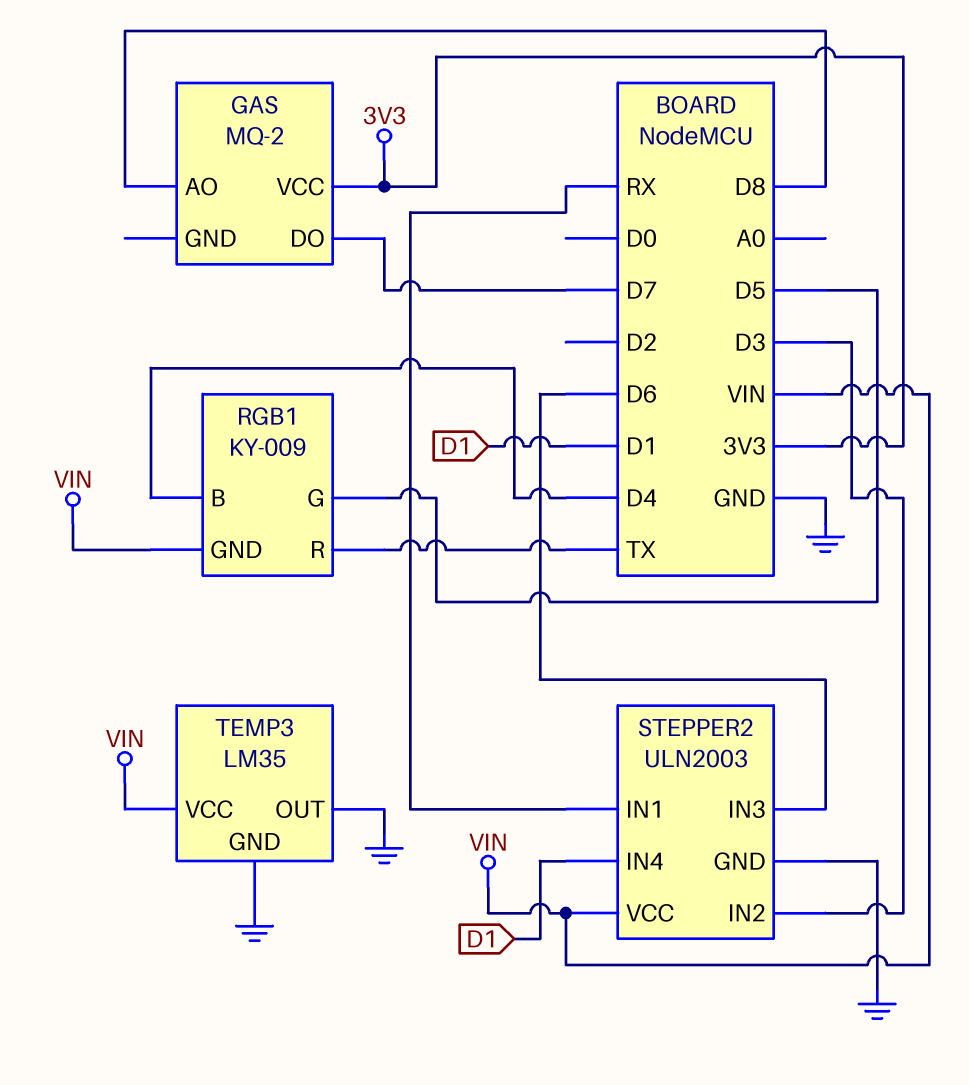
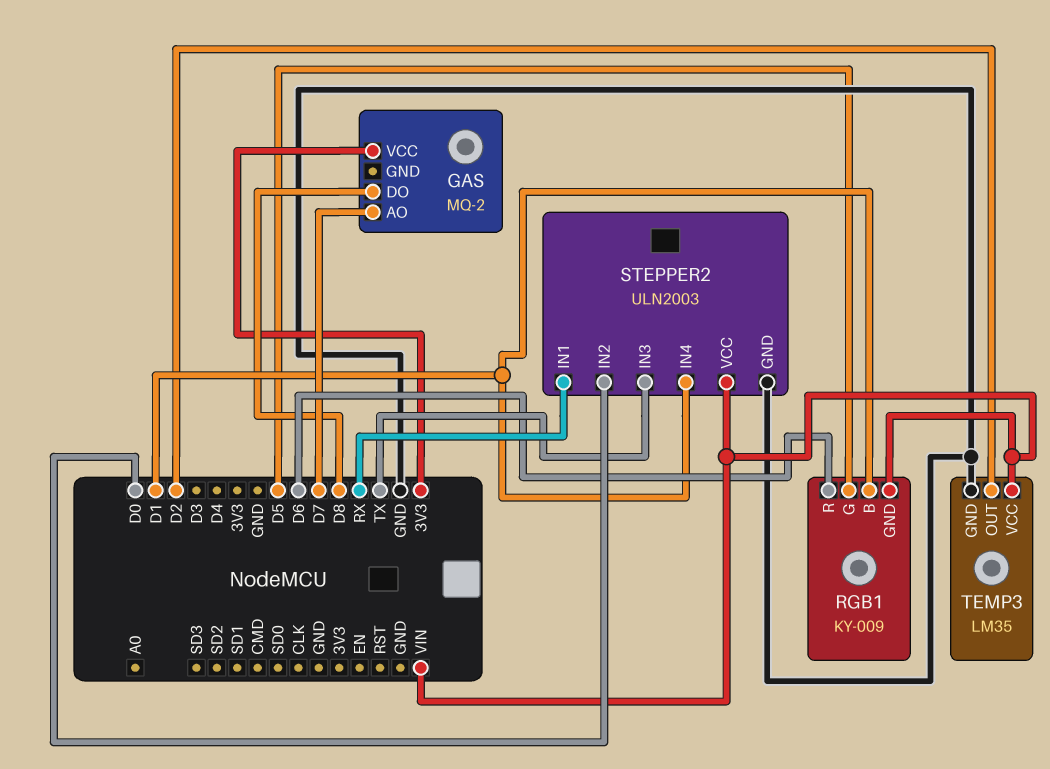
GAS pin AO: D8 -> D7
GAS pin DO: D7 -> D8
RGB1 pin B: D4 -> D1
RGB1 pin R: TX -> D6
STEPPER2 pin IN2: D3 -> D0
STEPPER2 pin IN3: D6 -> TX
TEMP3 pin OUT: GND -> D2

